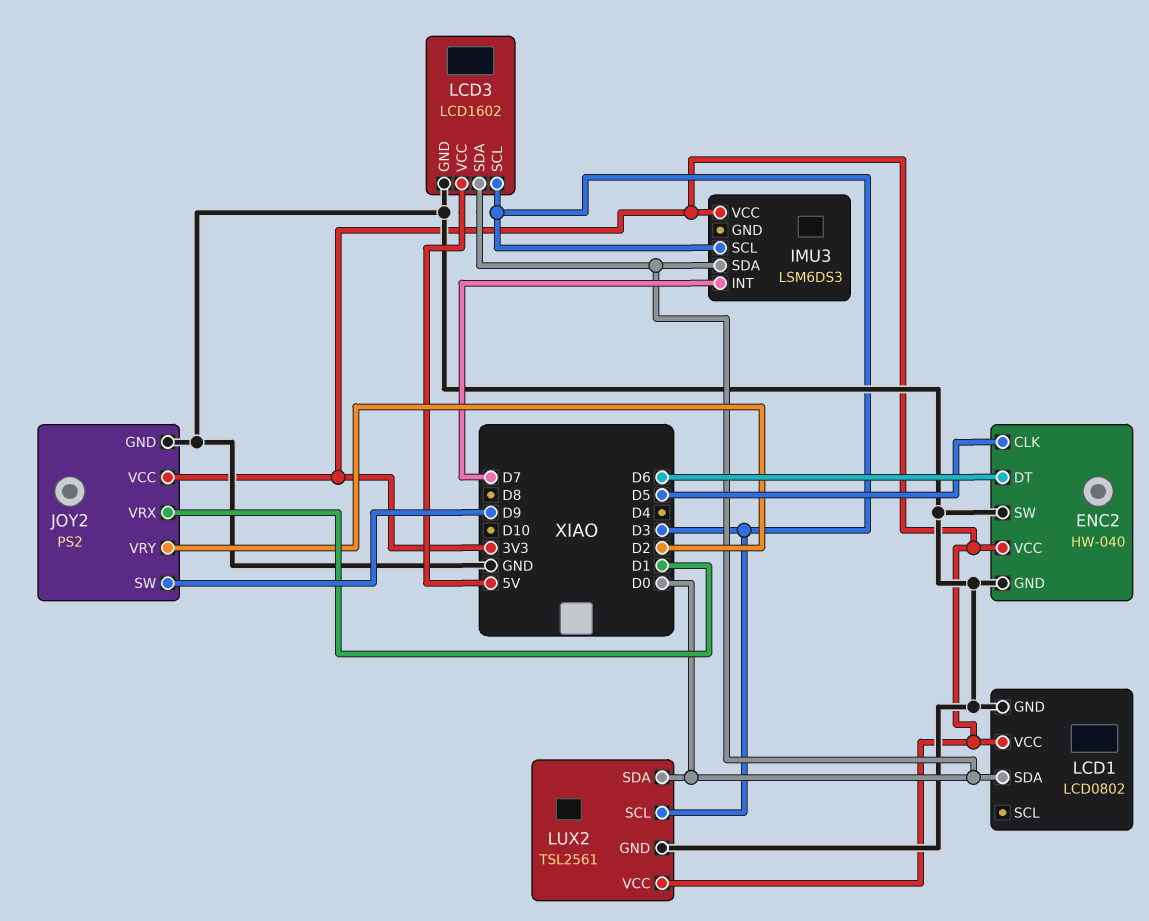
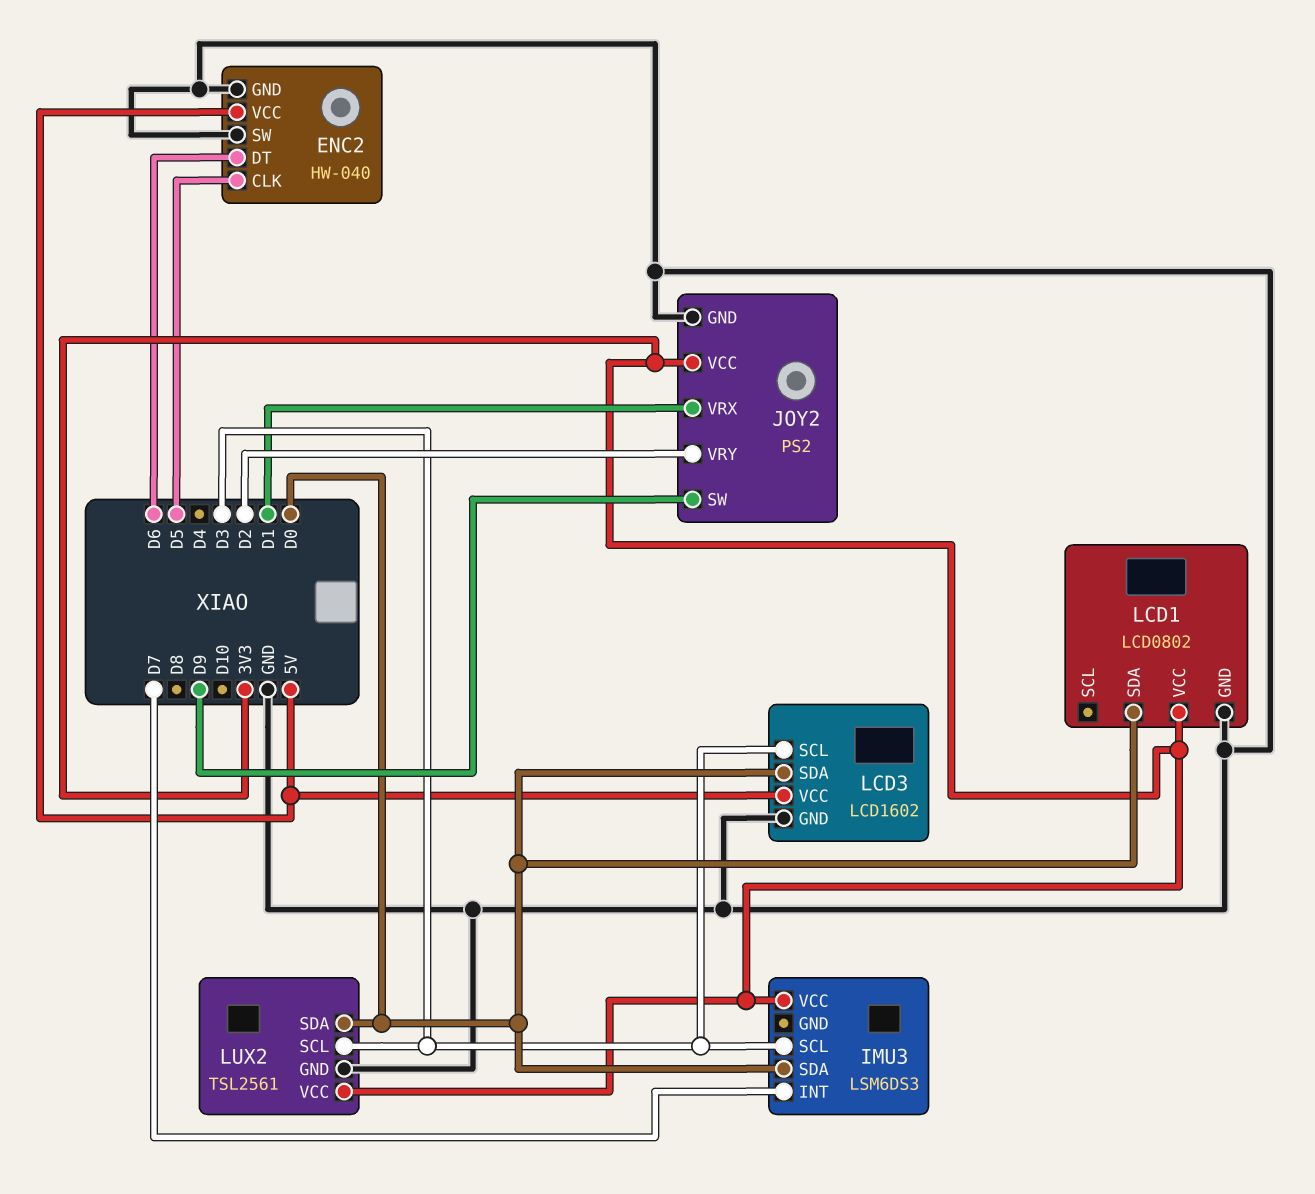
ENC2 pin VCC: 3V3 -> 5V

